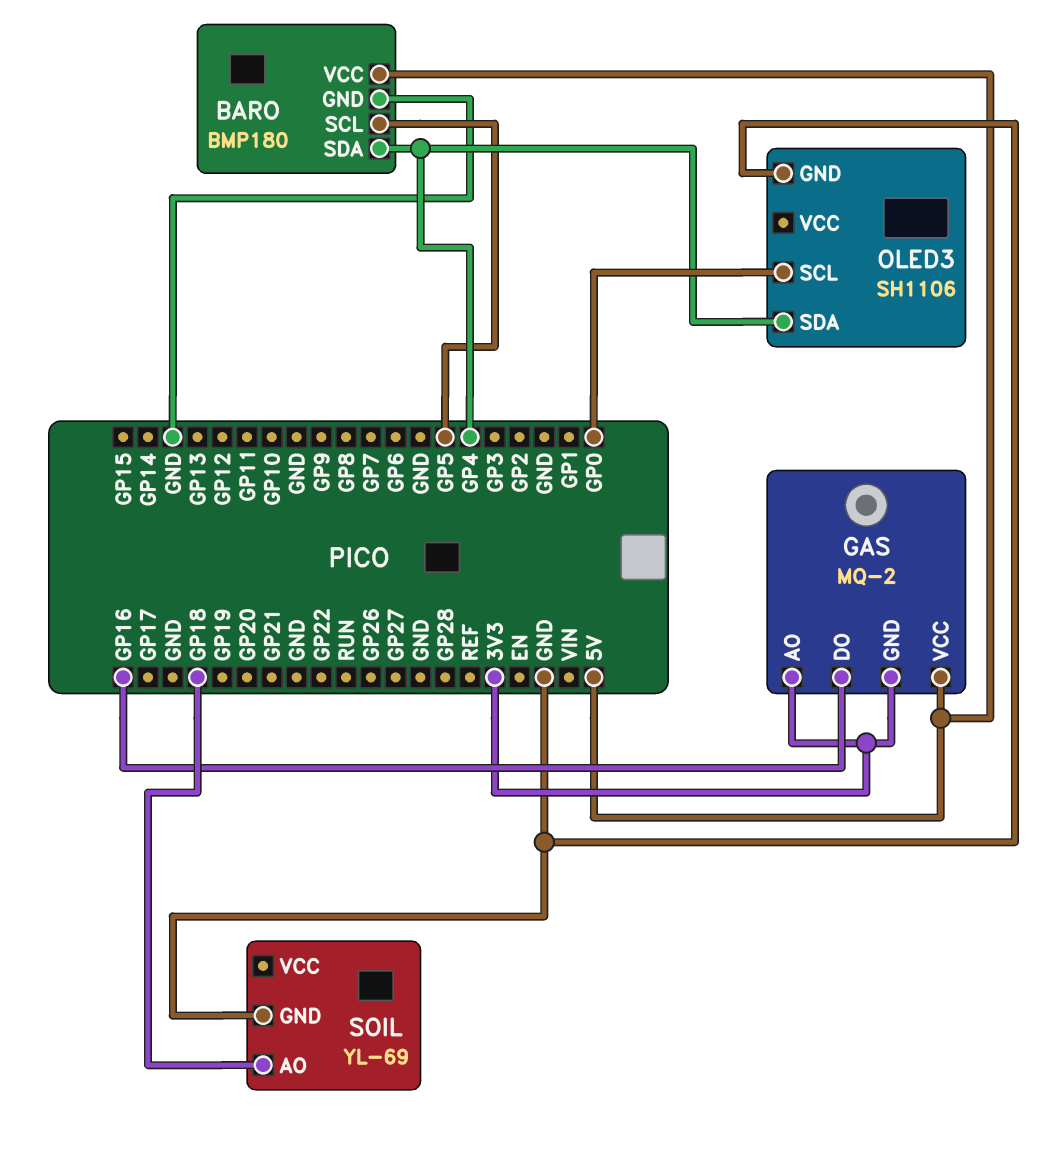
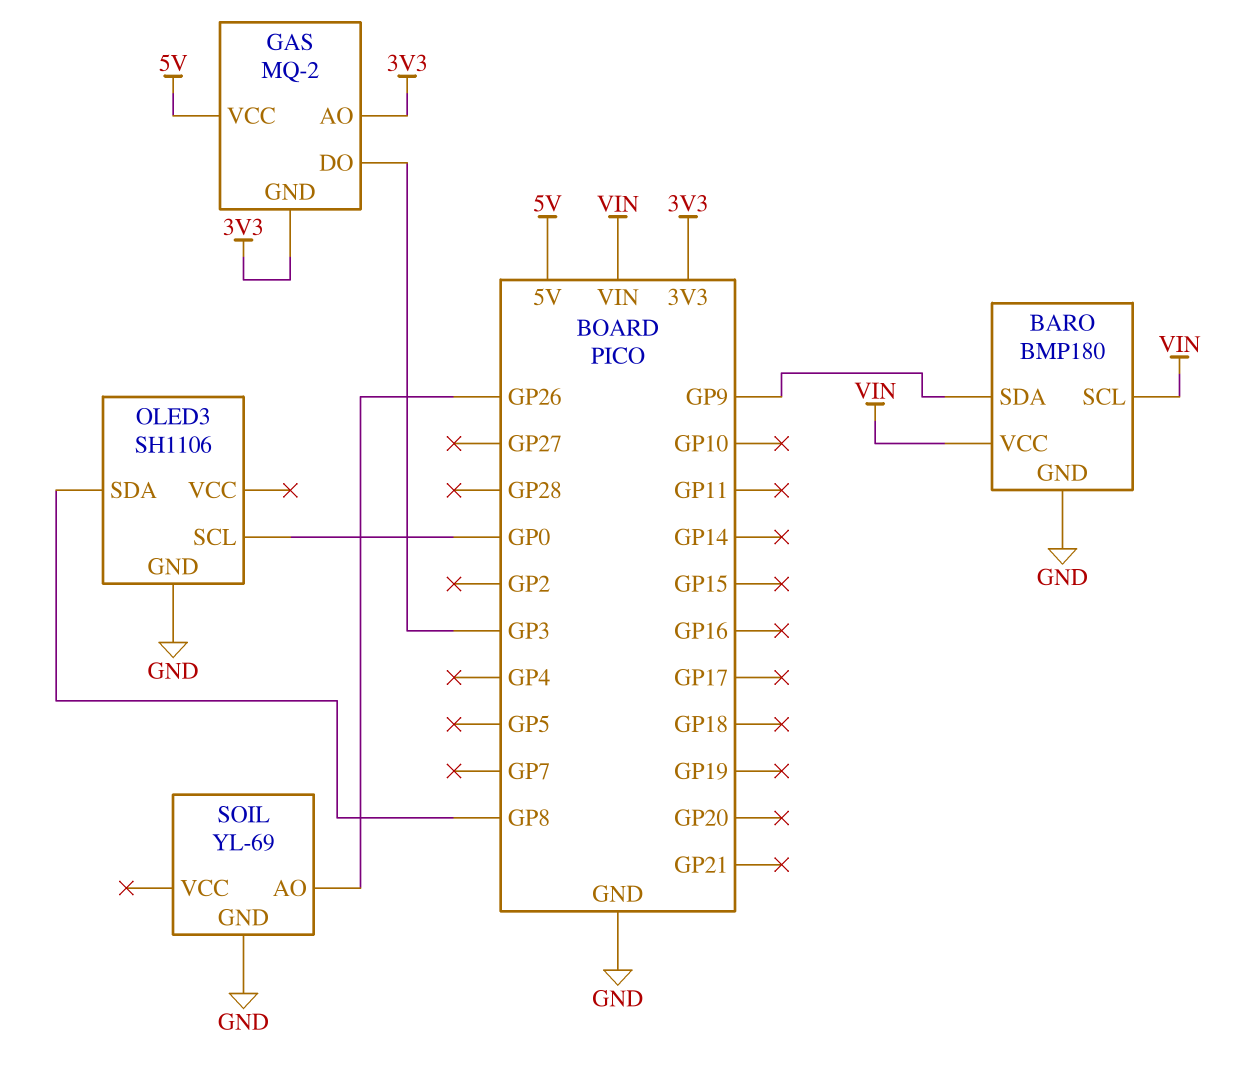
BARO pin SCL: GP5 -> VIN
BARO pin SDA: GP4 -> GP9
BARO pin VCC: 5V -> VIN
GAS pin DO: GP16 -> GP3
OLED3 pin SDA: GP4 -> GP8
SOIL pin AO: GP18 -> GP26

